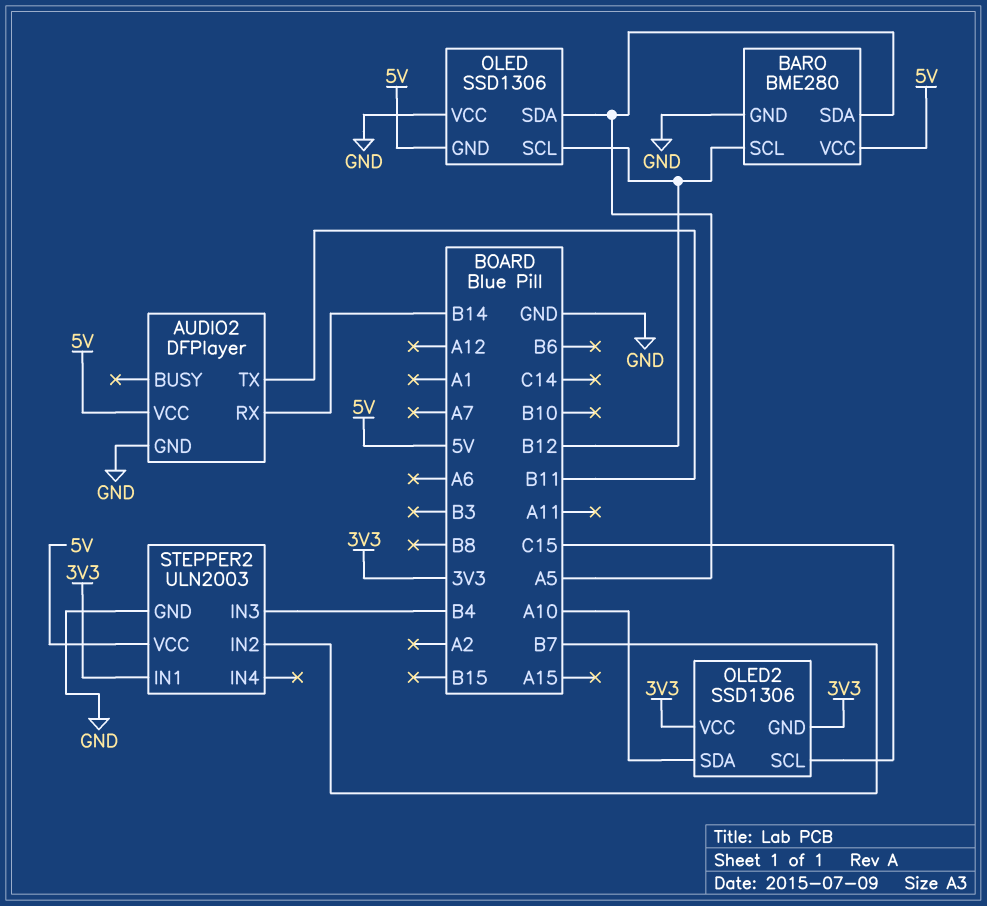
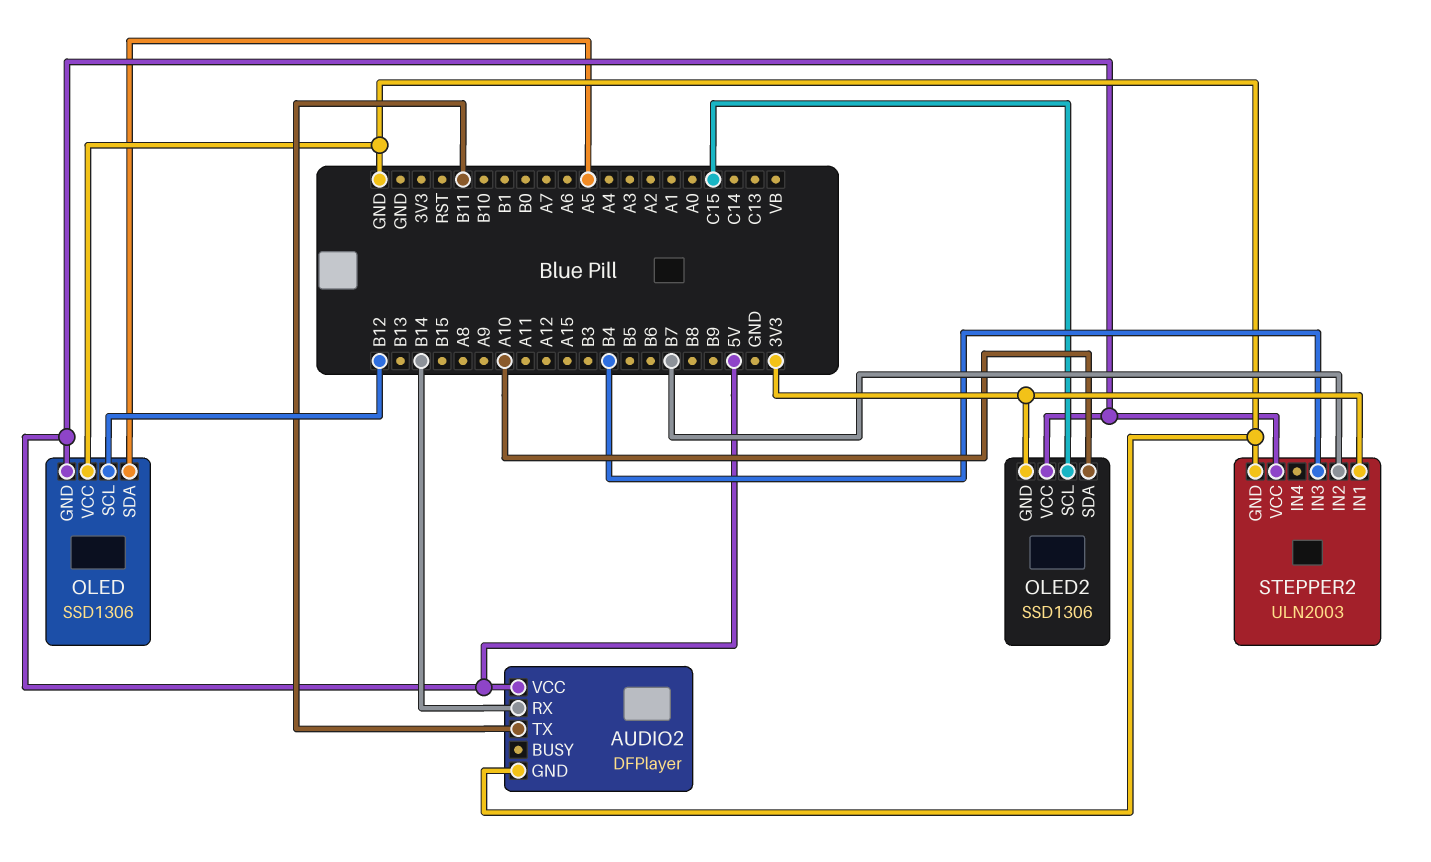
BARO: BME280 -> none
BARO pin GND: GND -> none
BARO pin SCL: B12 -> none
BARO pin SDA: A5 -> none
BARO pin VCC: 5V -> none
OLED2 pin VCC: 3V3 -> 5V

